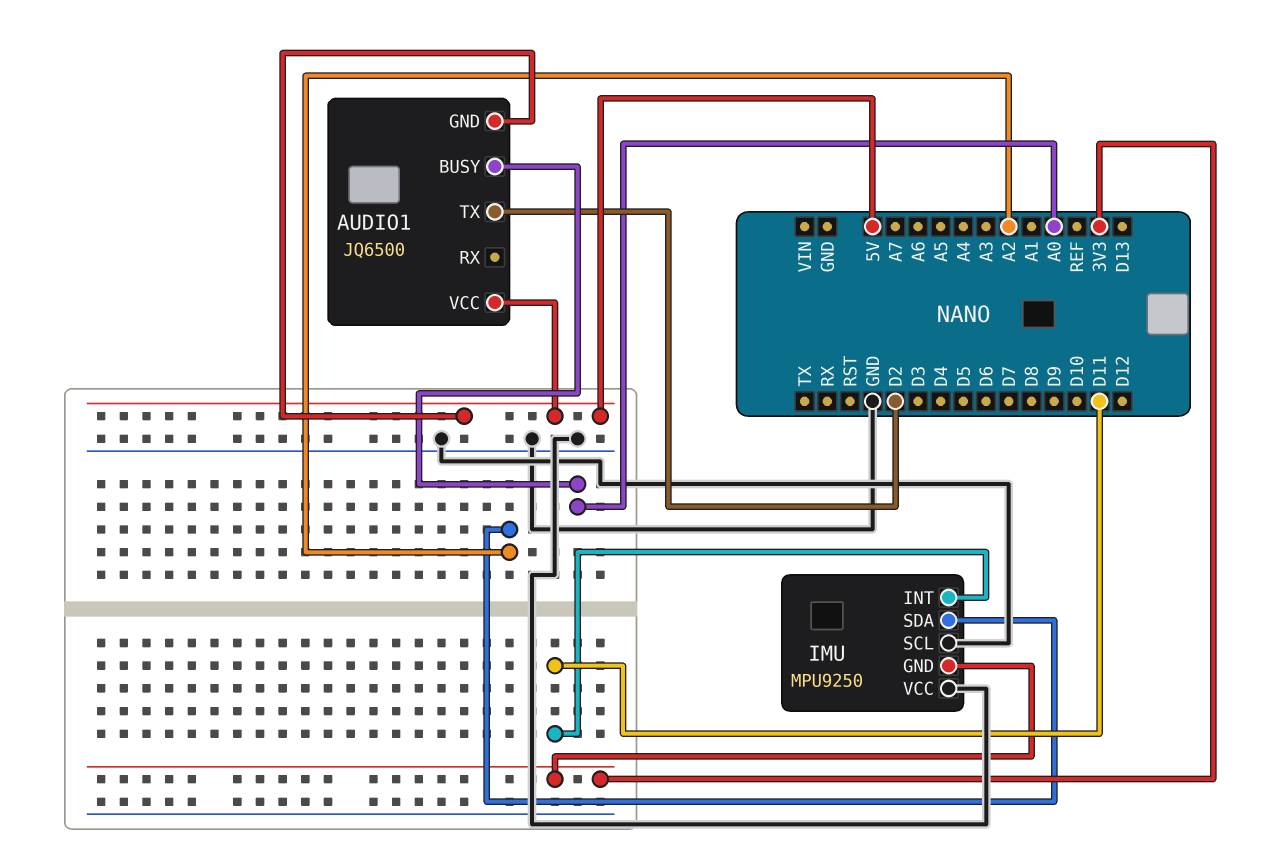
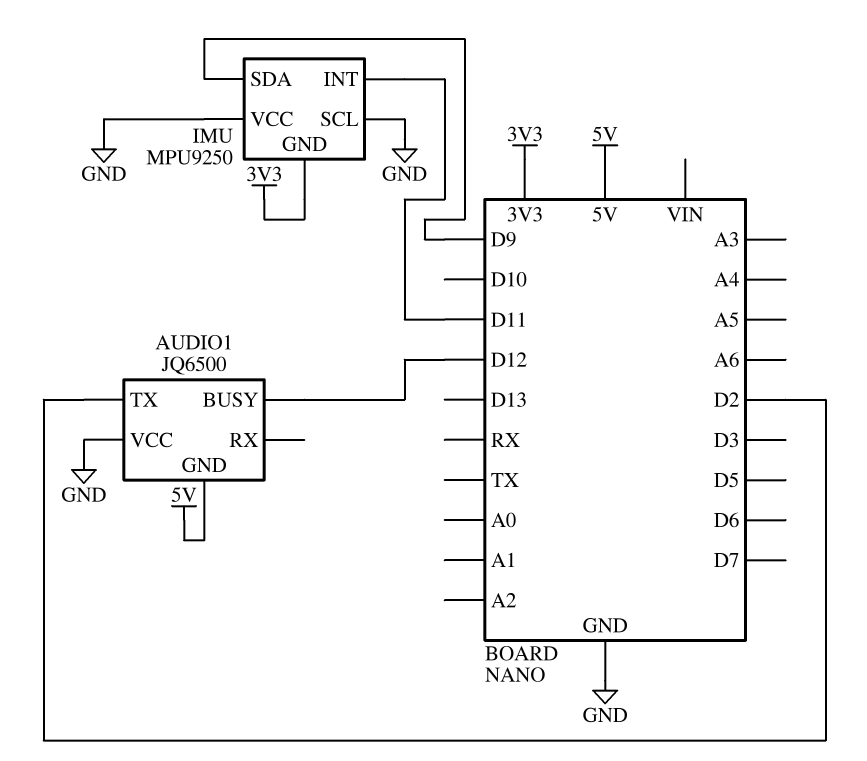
AUDIO1 pin BUSY: A0 -> D12
AUDIO1 pin VCC: 5V -> GND
IMU pin SDA: A2 -> D9

